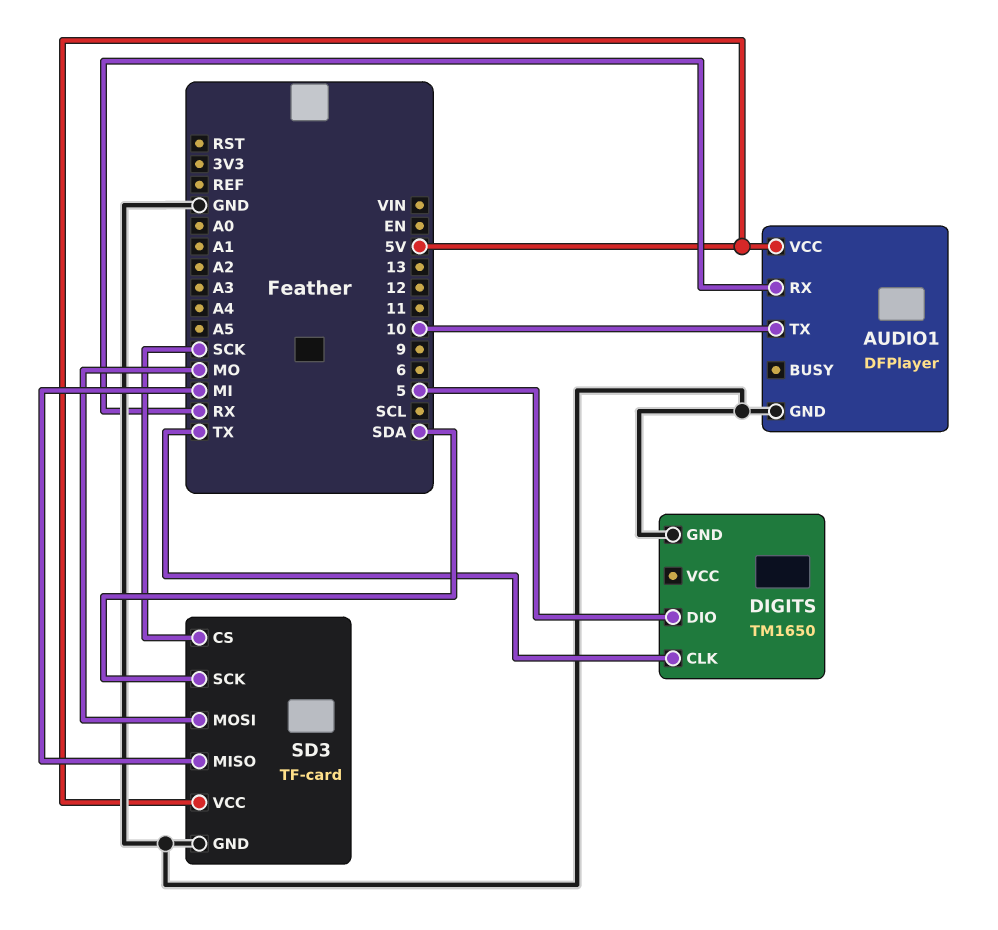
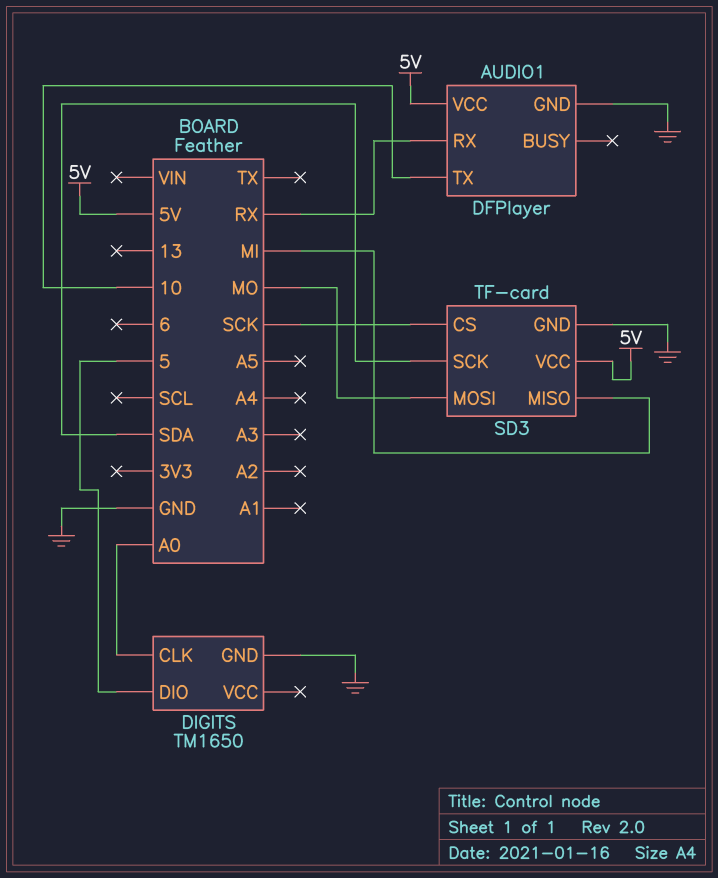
DIGITS pin CLK: TX -> A0

